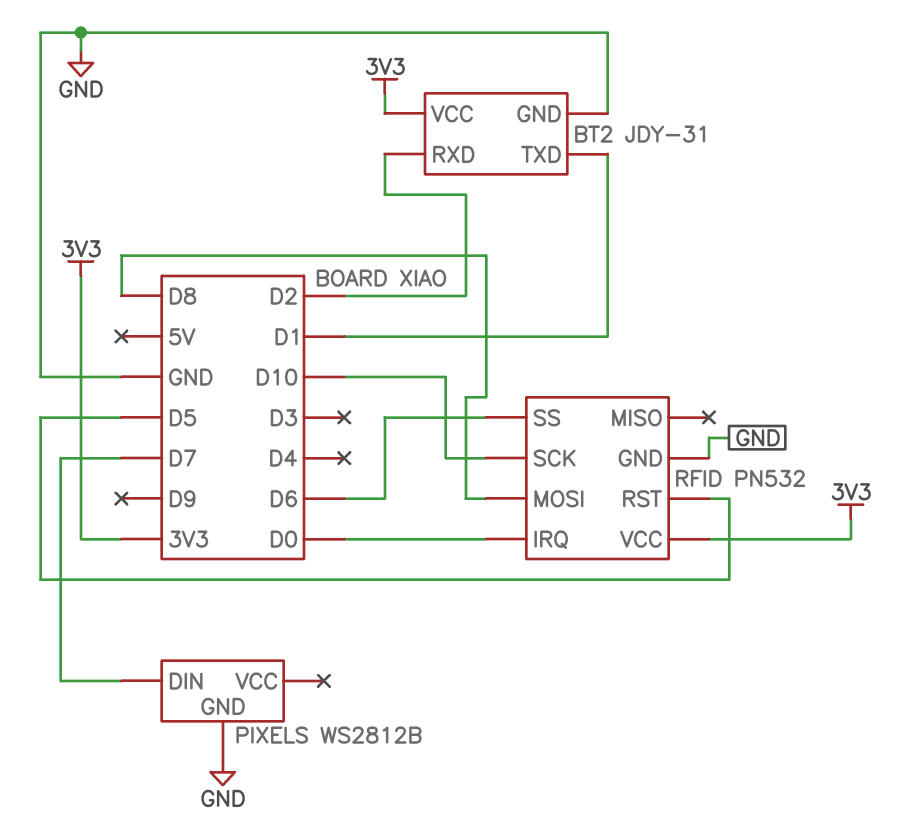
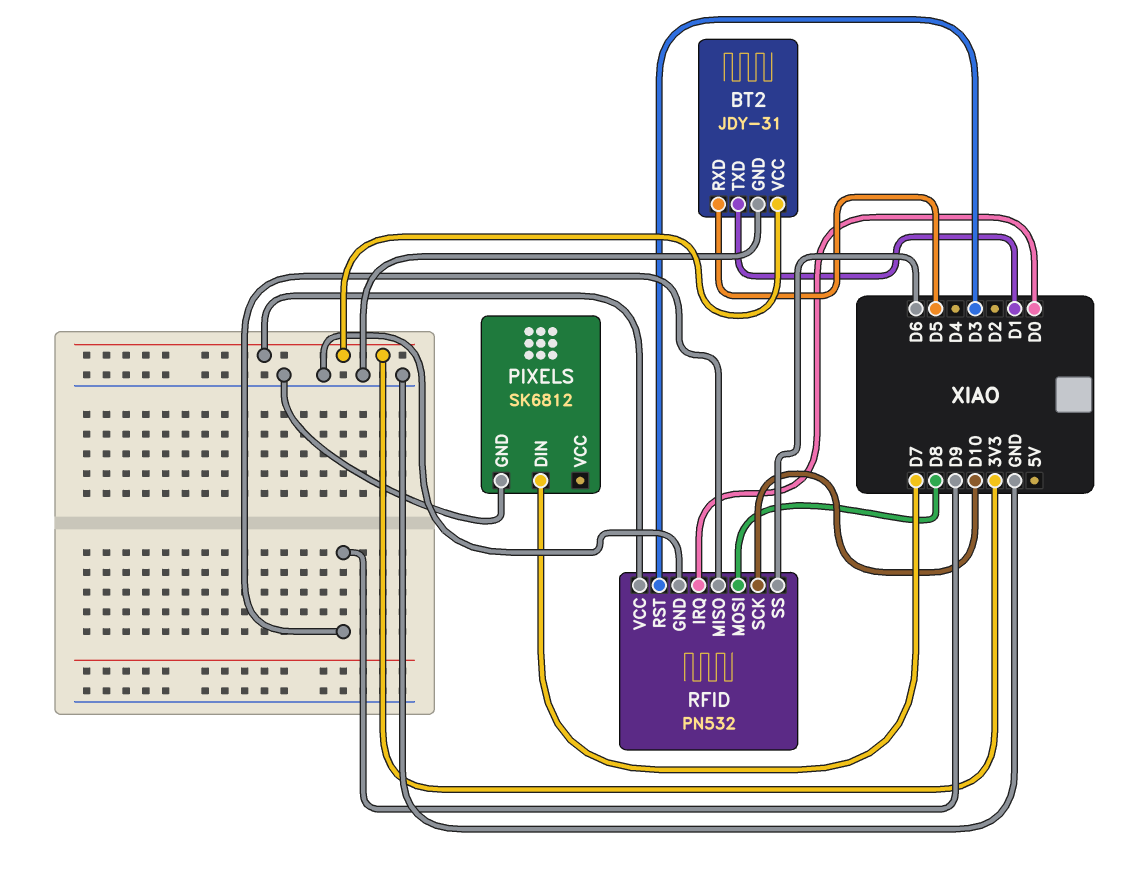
BT2 pin RXD: D2 -> D5
PIXELS: WS2812B -> SK6812
RFID pin MISO: none -> D9
RFID pin RST: D5 -> D3

